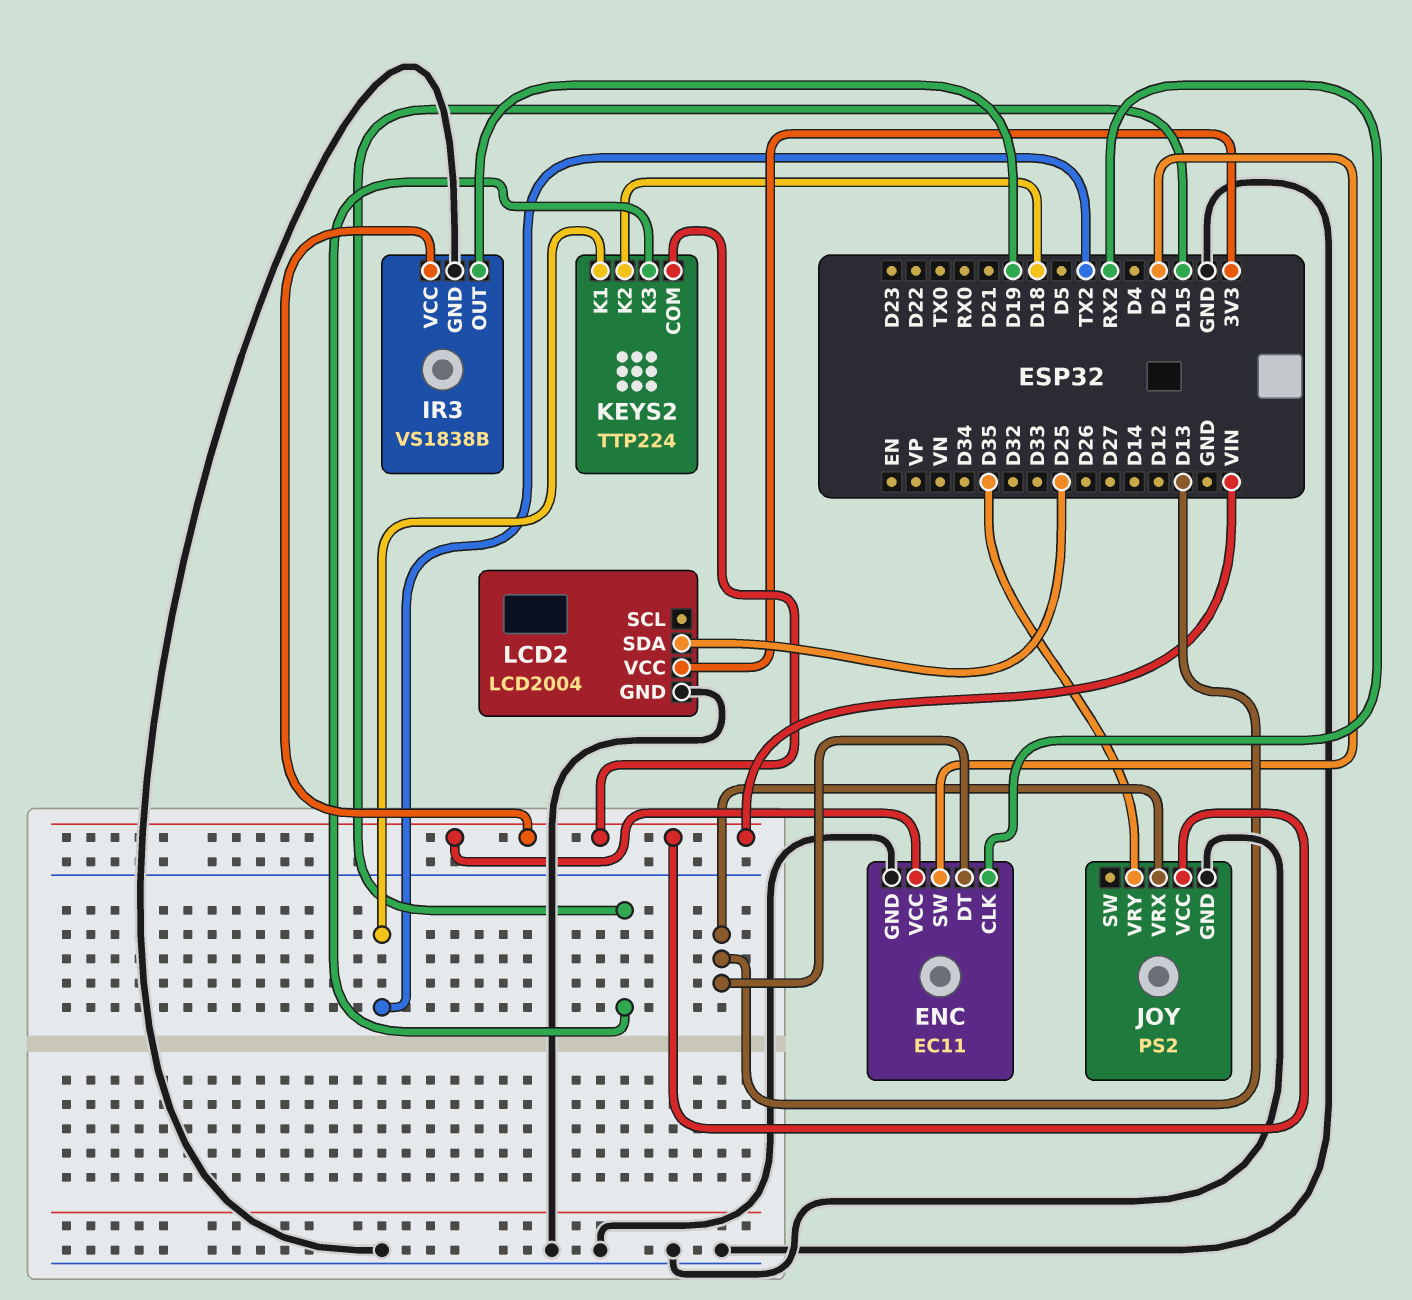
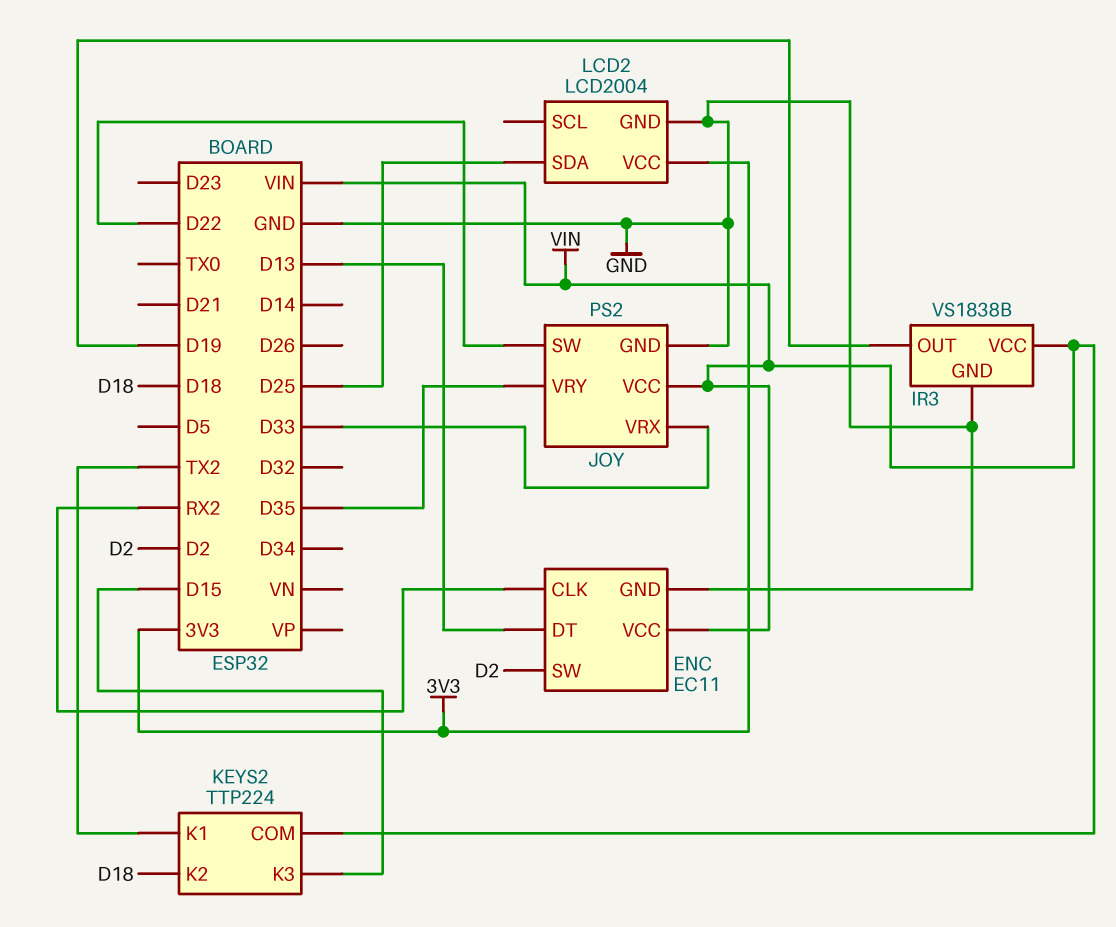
JOY pin SW: none -> D22
JOY pin VRX: D13 -> D33

